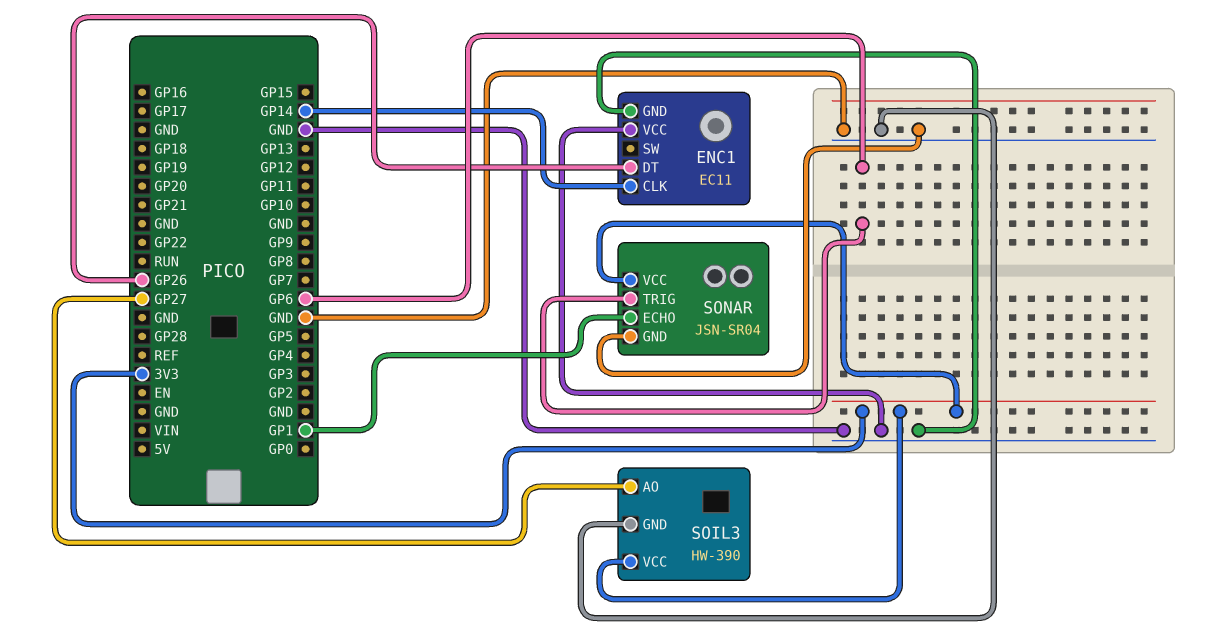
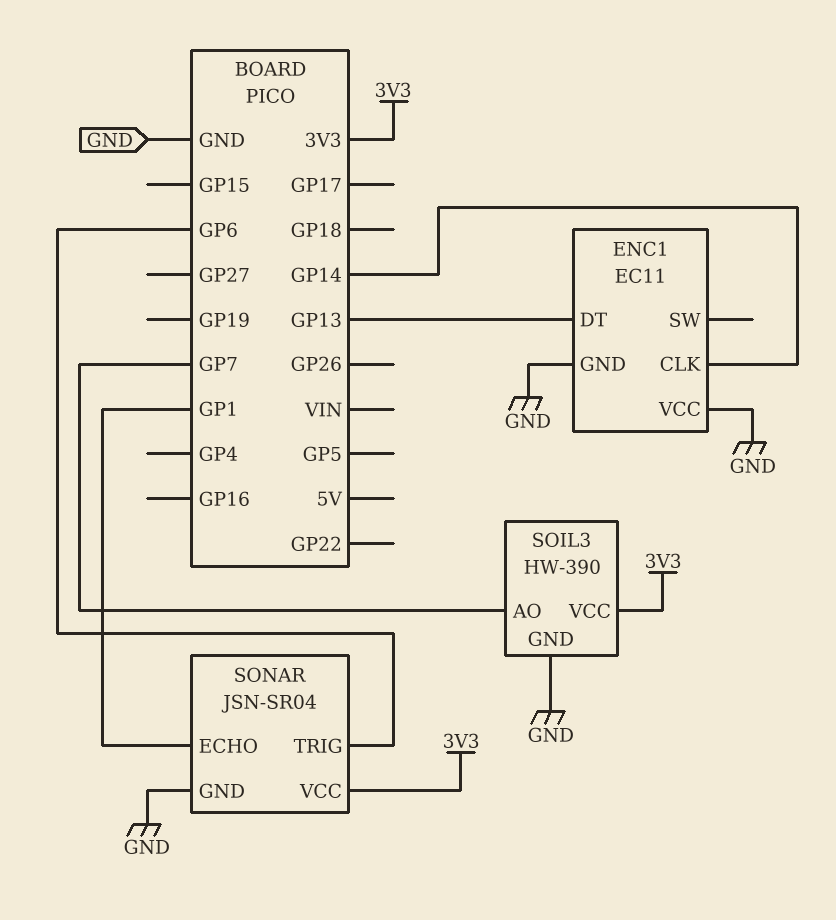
ENC1 pin DT: GP26 -> GP13
SOIL3 pin AO: GP27 -> GP7

